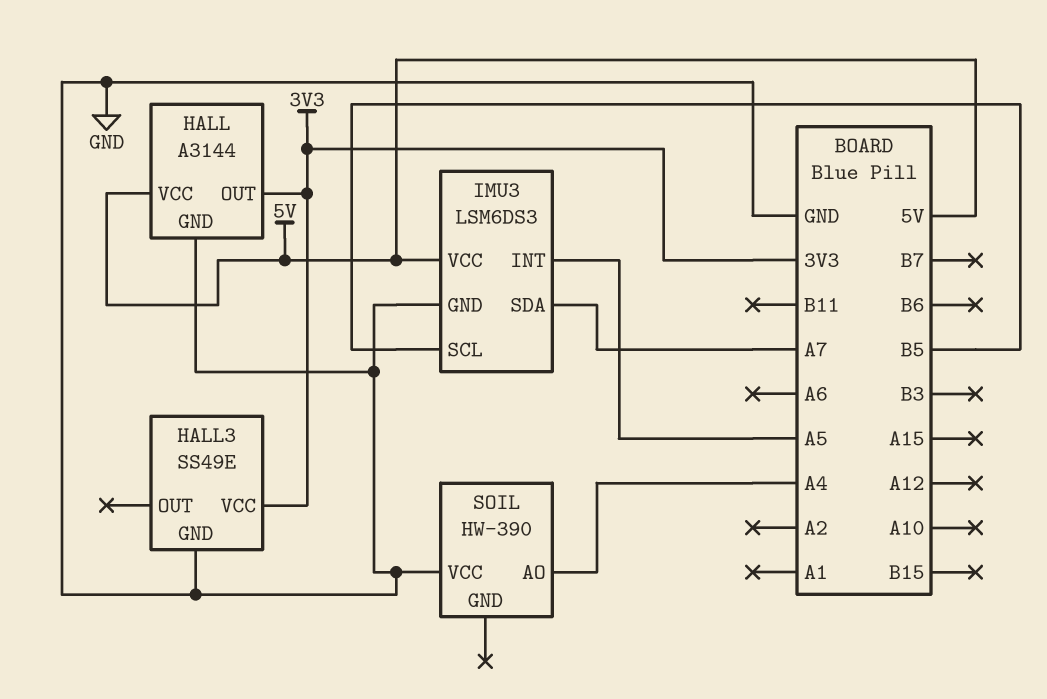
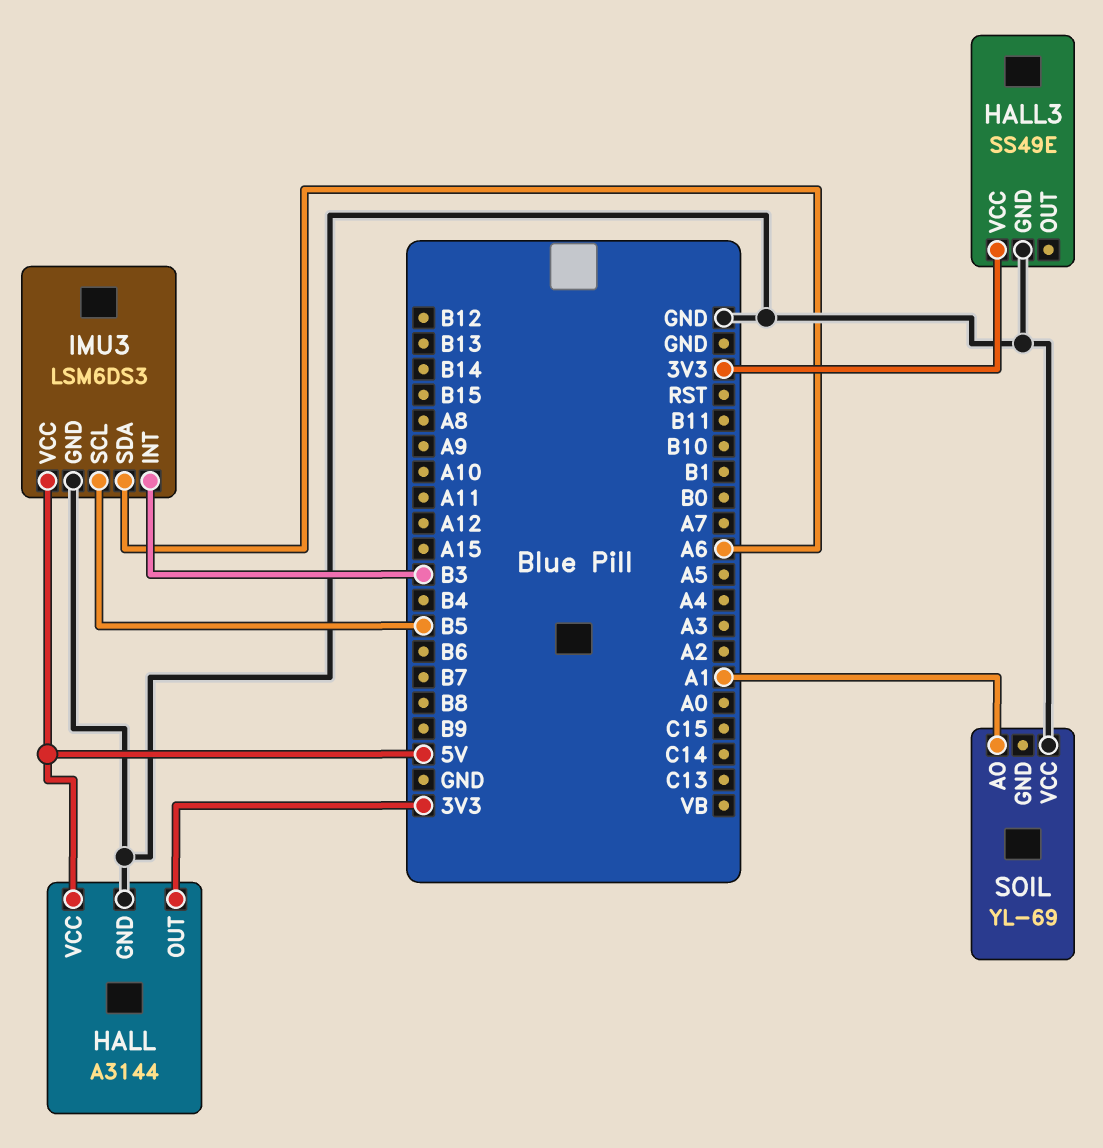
IMU3 pin INT: A5 -> B3
IMU3 pin SDA: A7 -> A6
SOIL: HW-390 -> YL-69
SOIL pin AO: A4 -> A1

